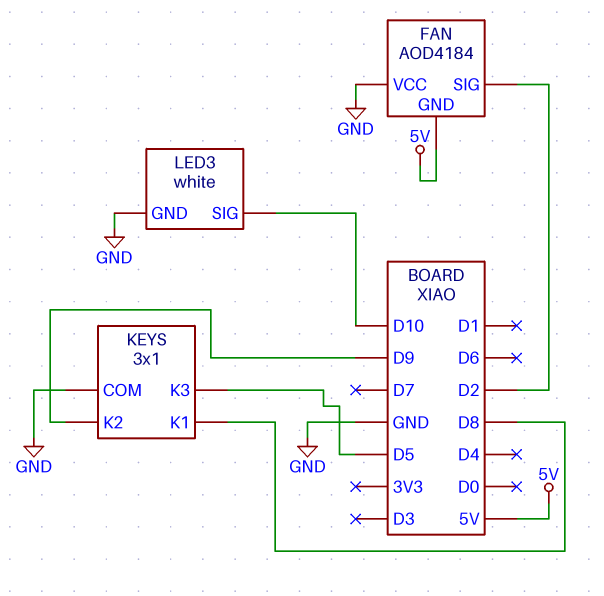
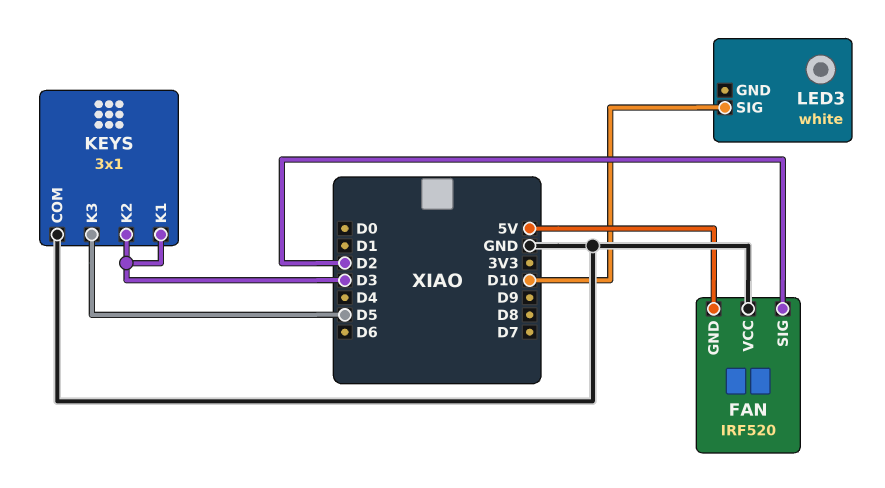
FAN: AOD4184 -> IRF520
KEYS pin K1: D8 -> D3
KEYS pin K2: D9 -> D3
LED3 pin GND: GND -> none

